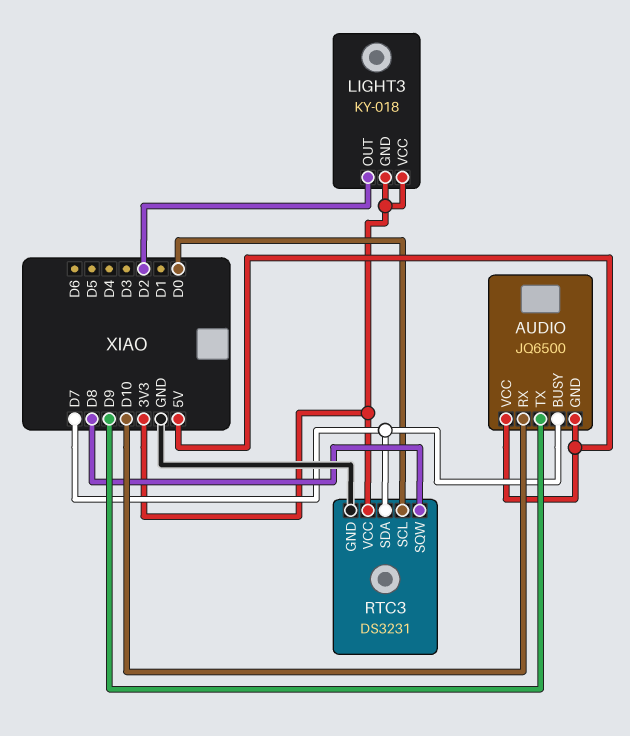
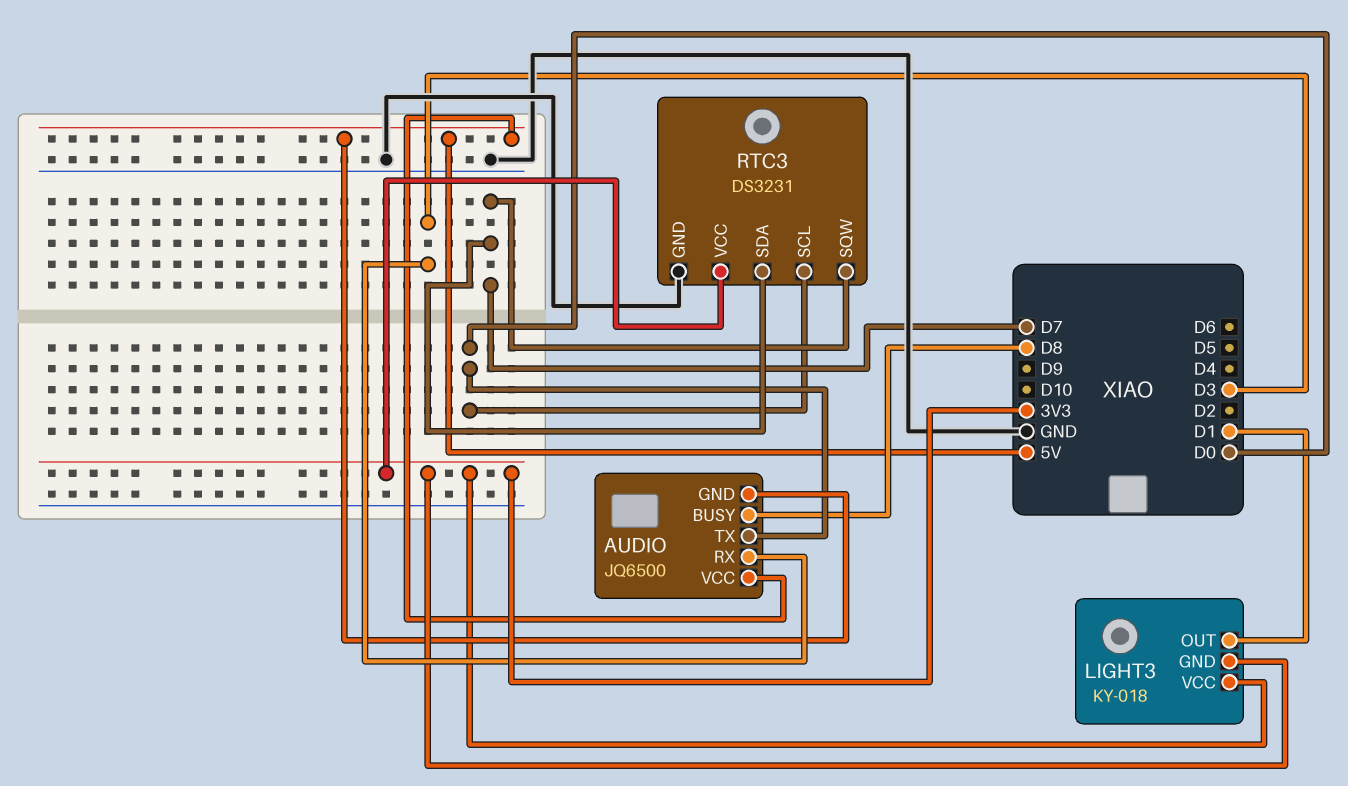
AUDIO pin BUSY: D7 -> D8
AUDIO pin RX: D10 -> D3
AUDIO pin TX: D9 -> D0
LIGHT3 pin OUT: D2 -> D1
RTC3 pin SQW: D8 -> D7

